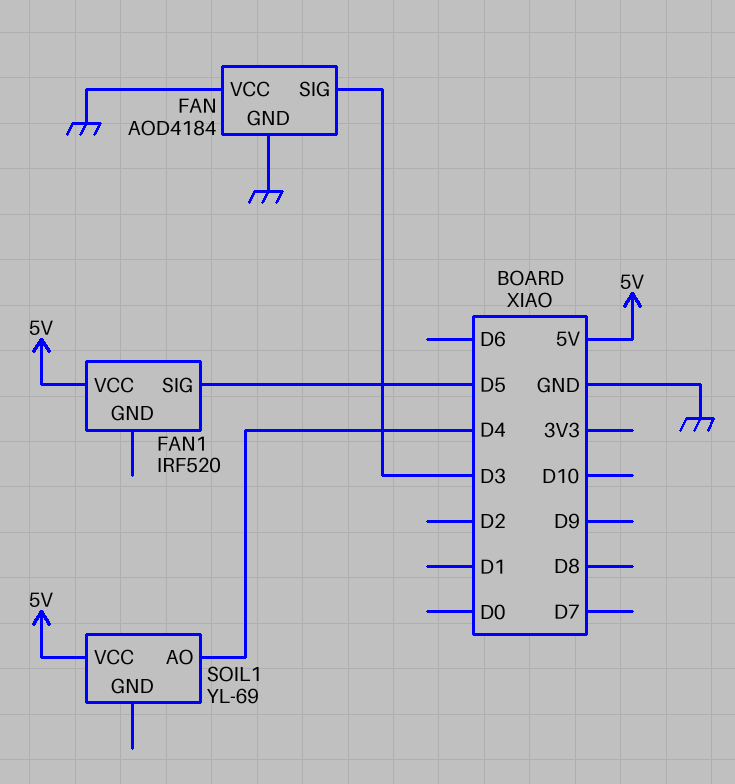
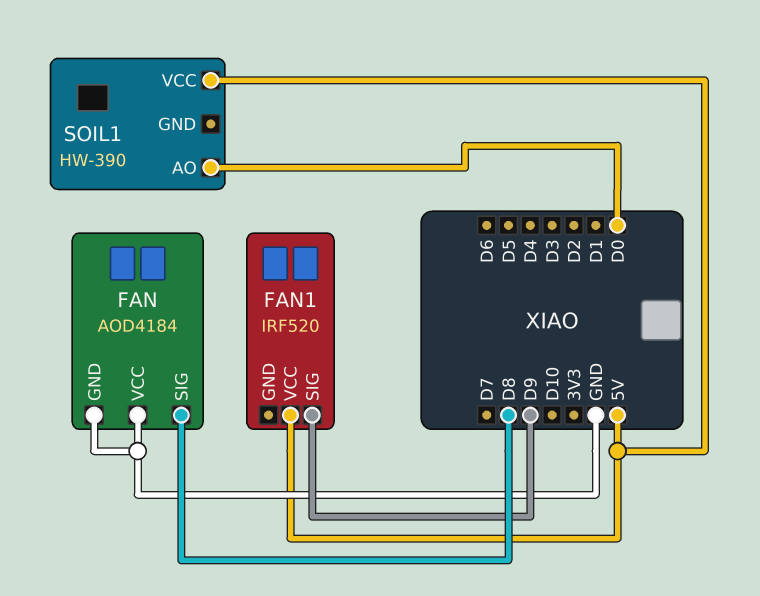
FAN pin SIG: D3 -> D8
FAN1 pin SIG: D5 -> D9
SOIL1: YL-69 -> HW-390
SOIL1 pin AO: D4 -> D0

